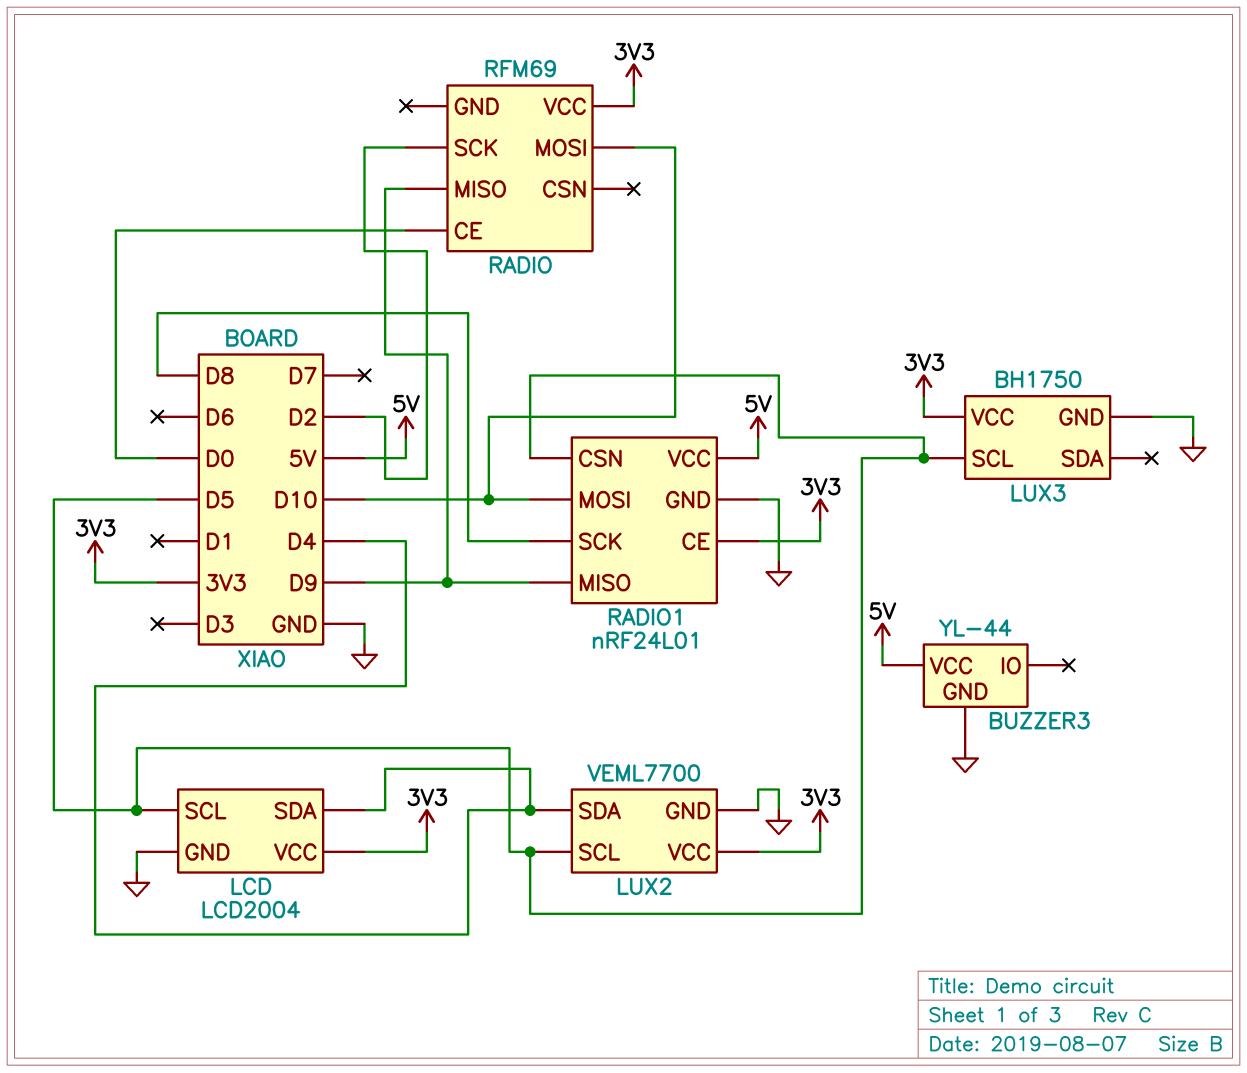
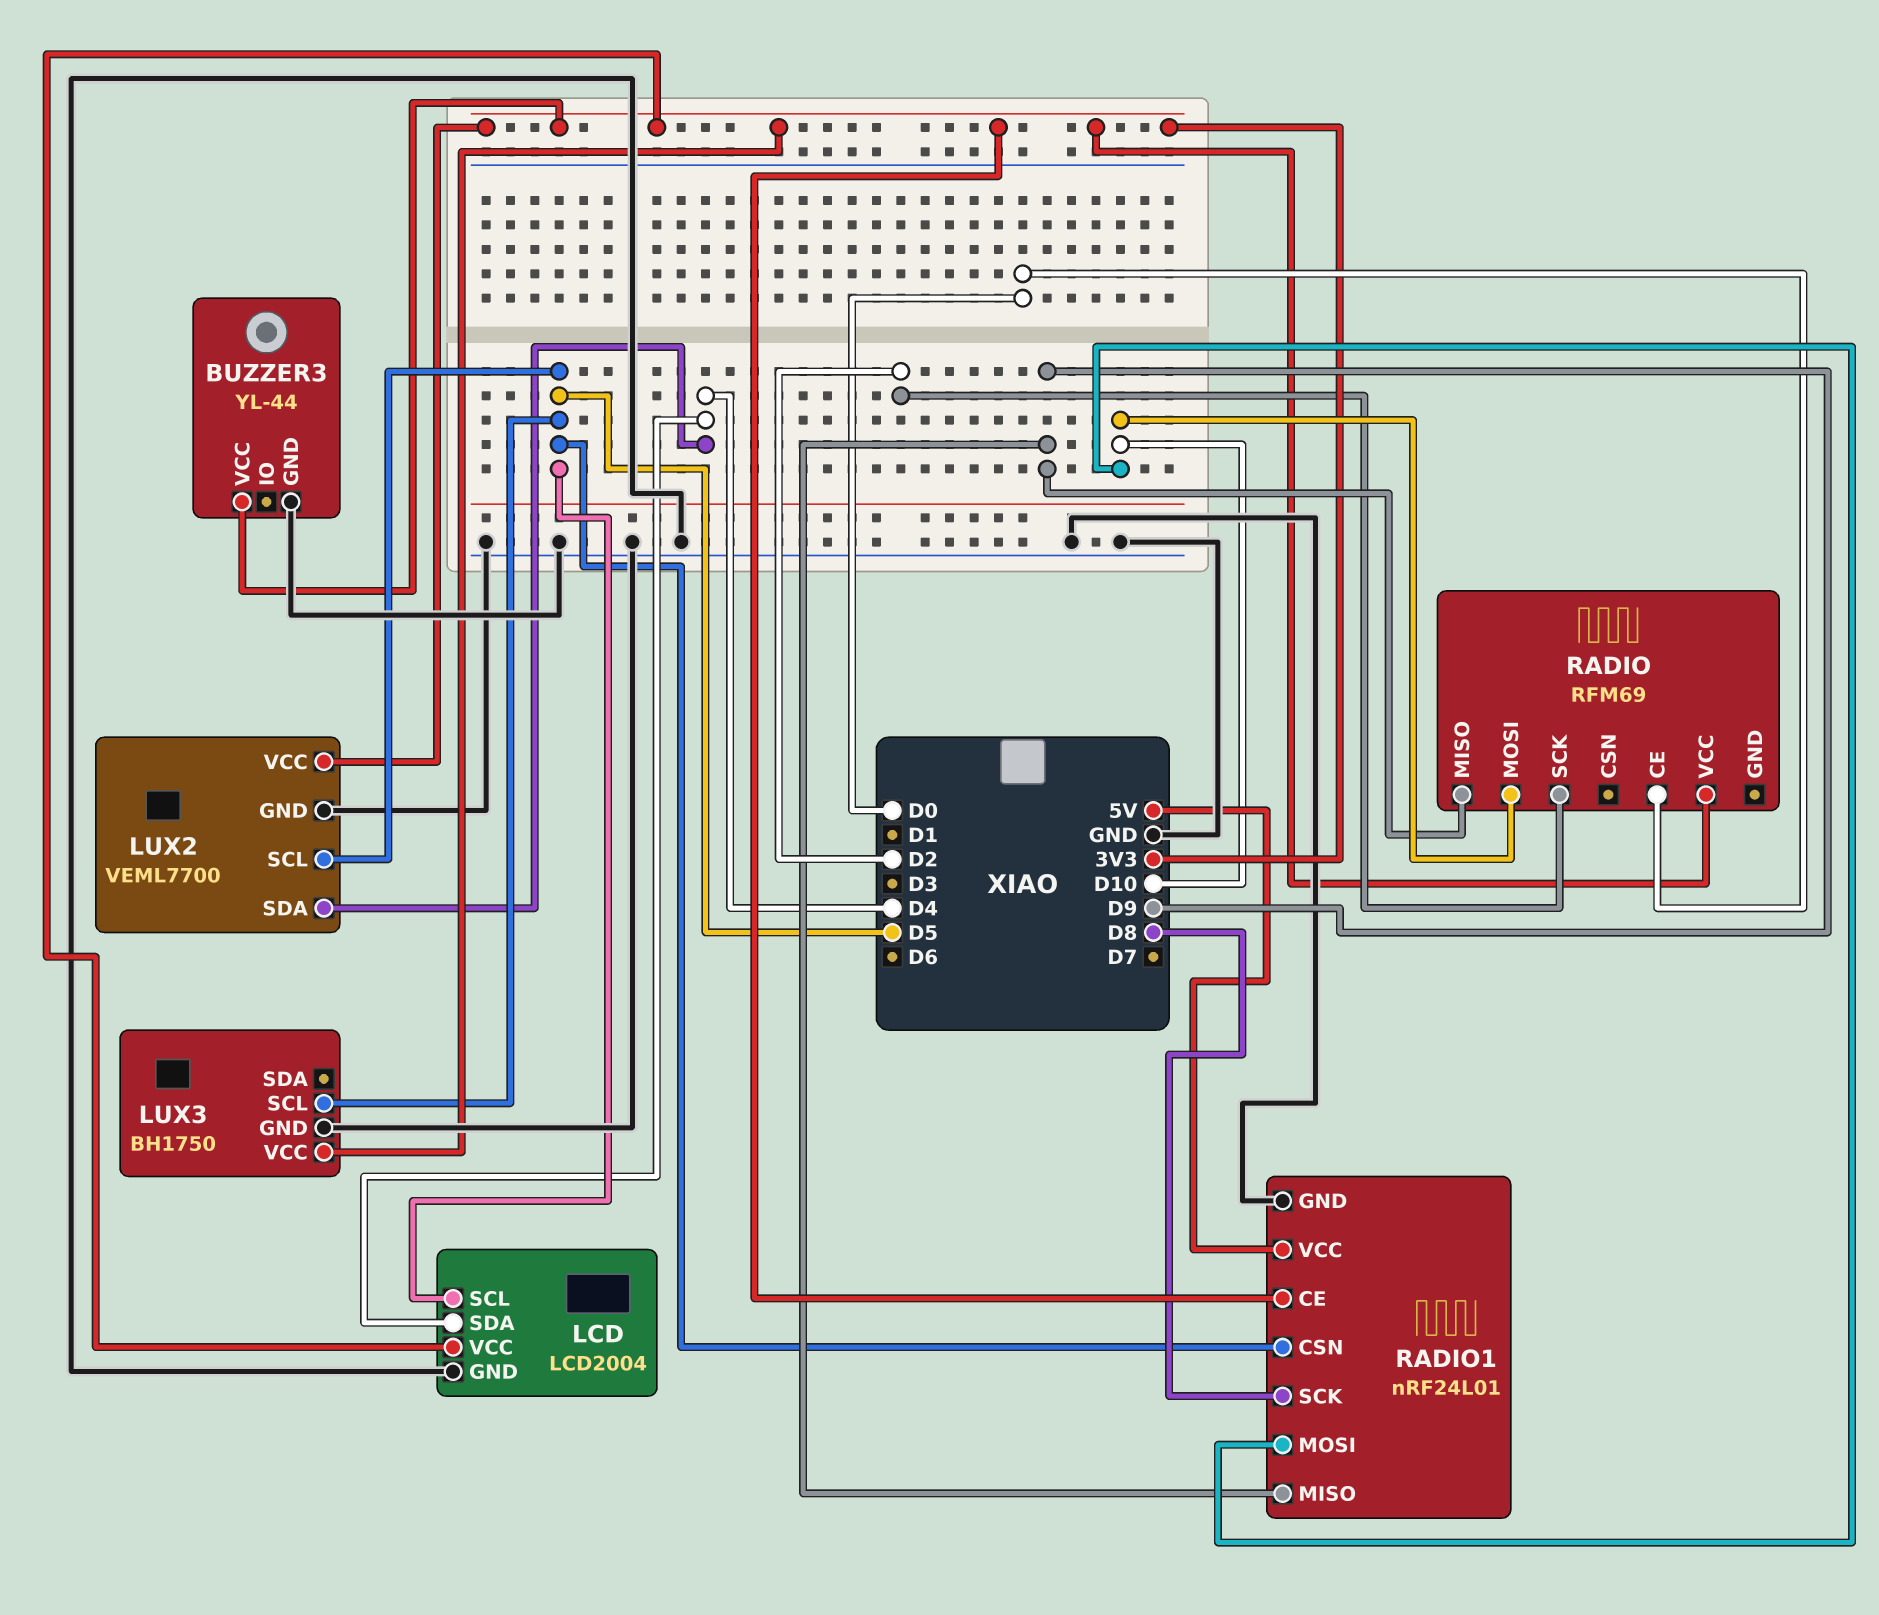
BUZZER3 pin VCC: 5V -> 3V3

